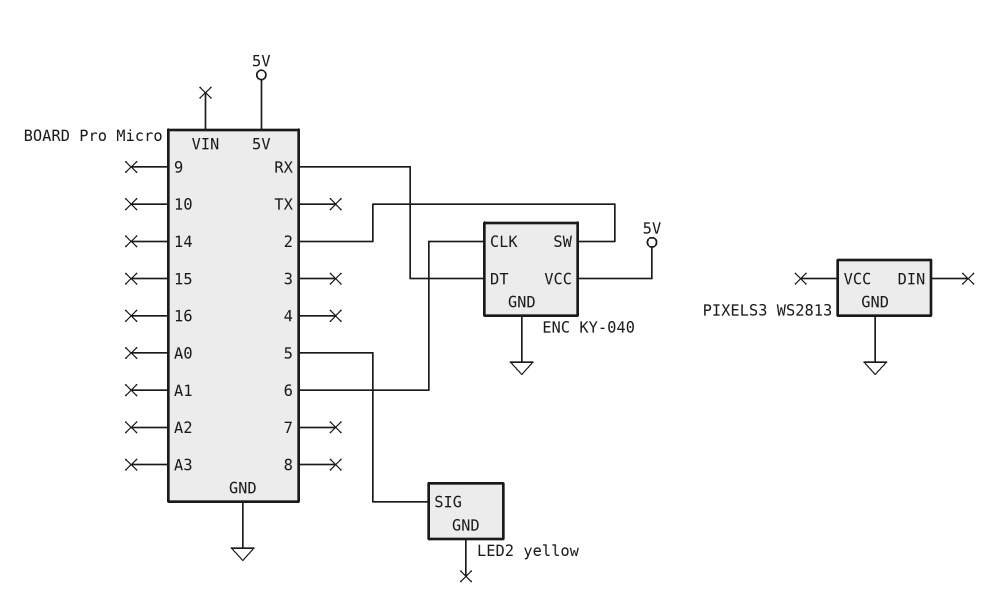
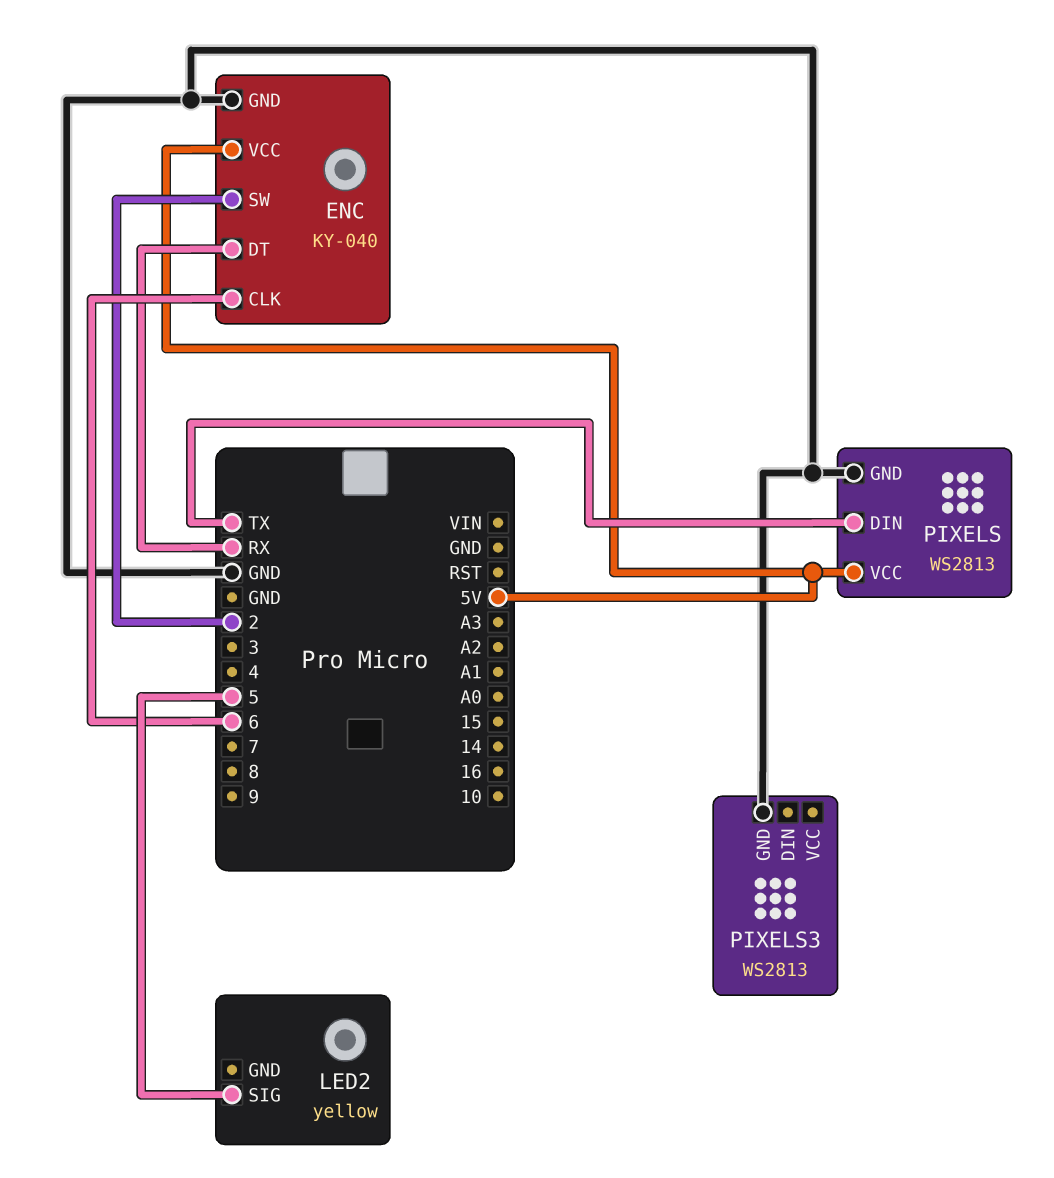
PIXELS: none -> WS2813
PIXELS pin DIN: none -> TX
PIXELS pin GND: none -> GND
PIXELS pin VCC: none -> 5V

